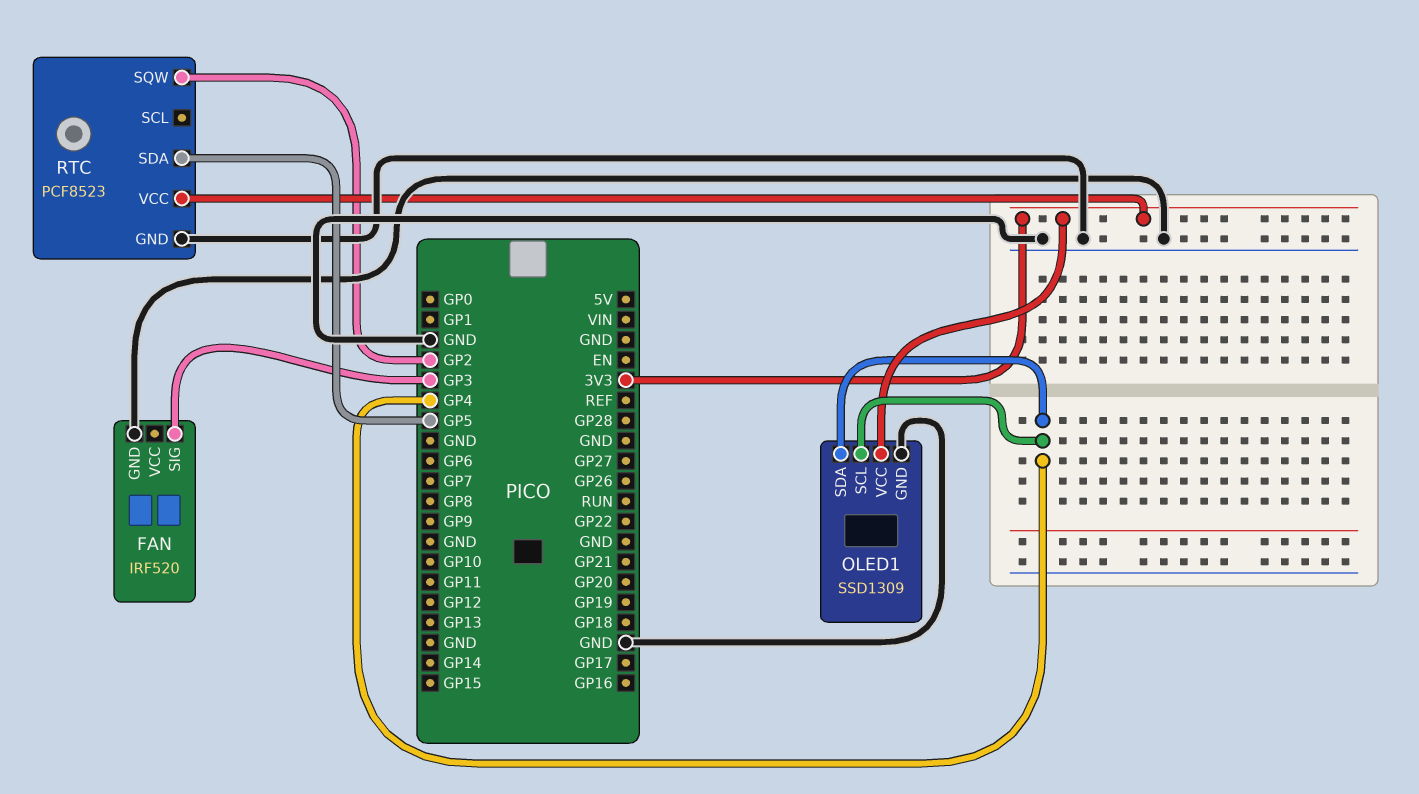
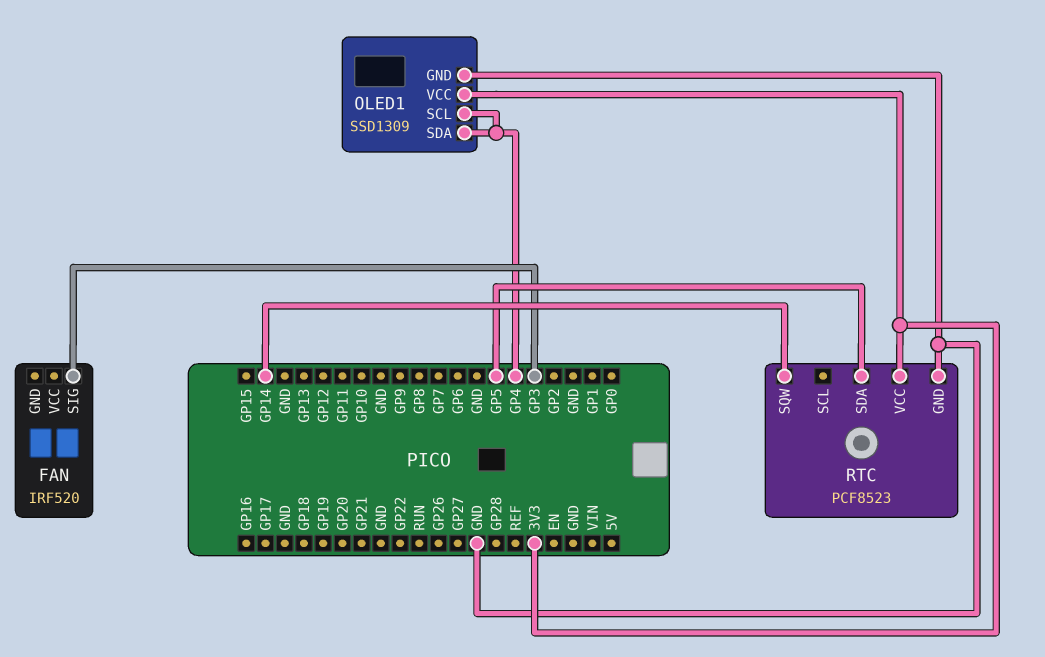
FAN pin GND: GND -> none
RTC pin SQW: GP2 -> GP14

